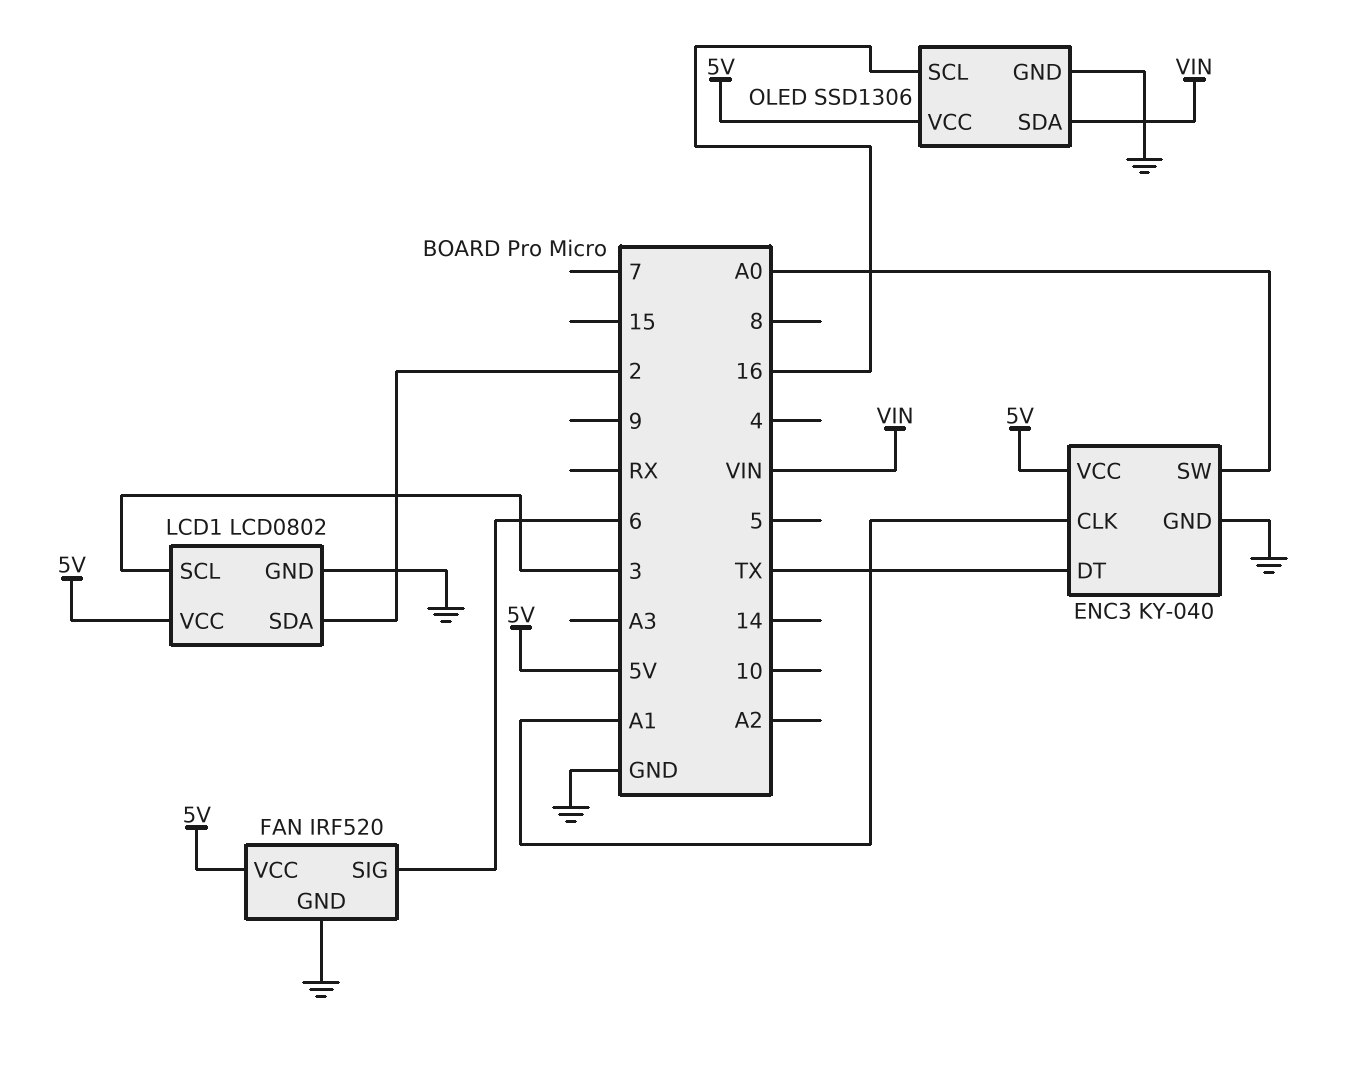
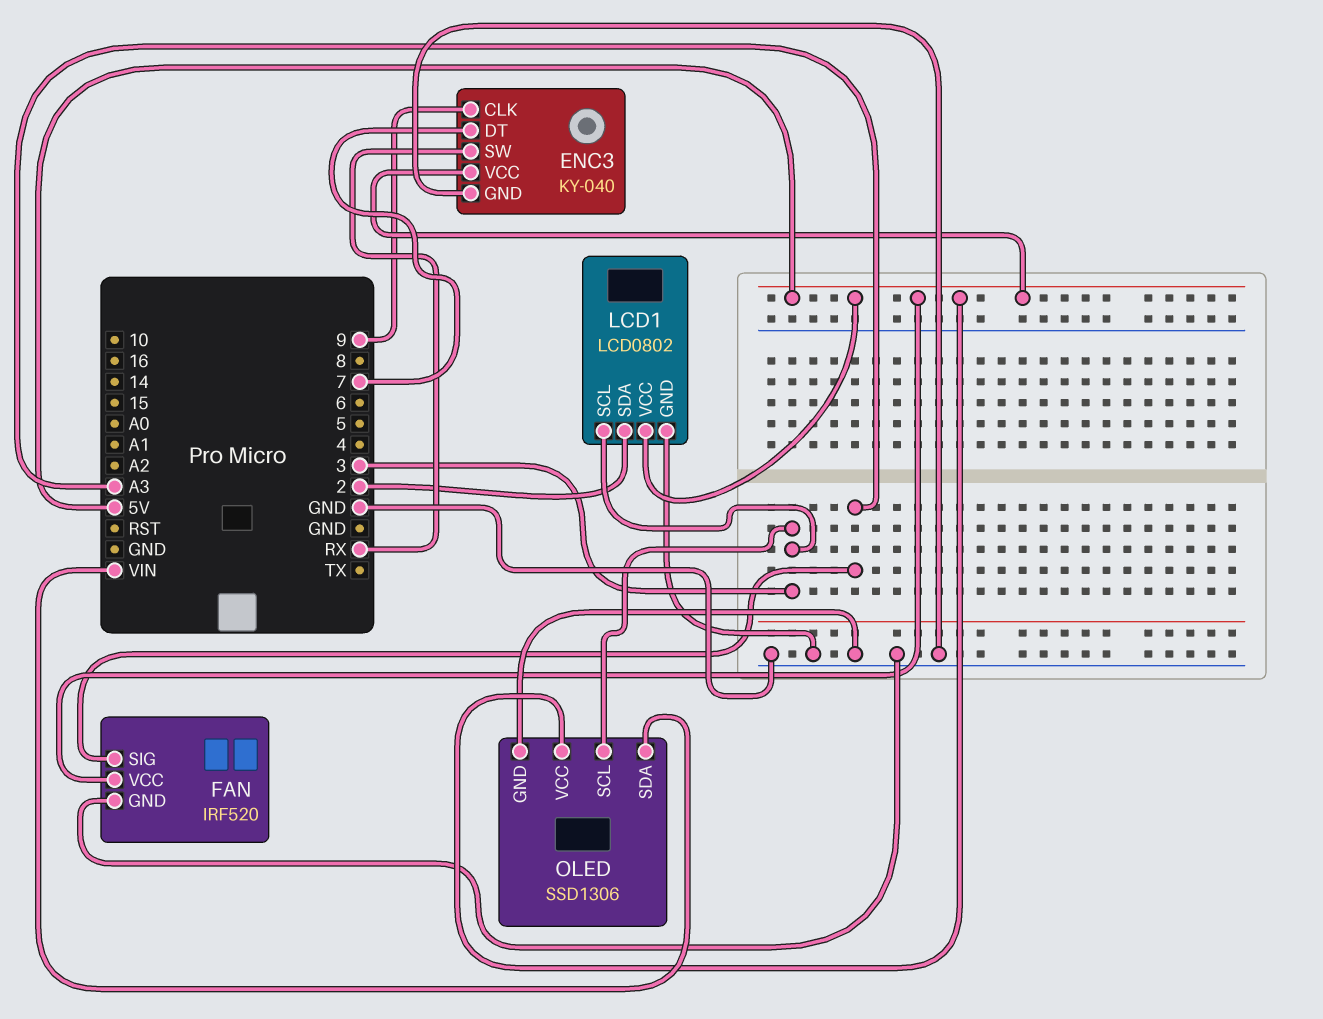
ENC3 pin CLK: A1 -> 9
ENC3 pin DT: TX -> 7
ENC3 pin SW: A0 -> RX
FAN pin SIG: 6 -> A3
OLED pin SCL: 16 -> 3

